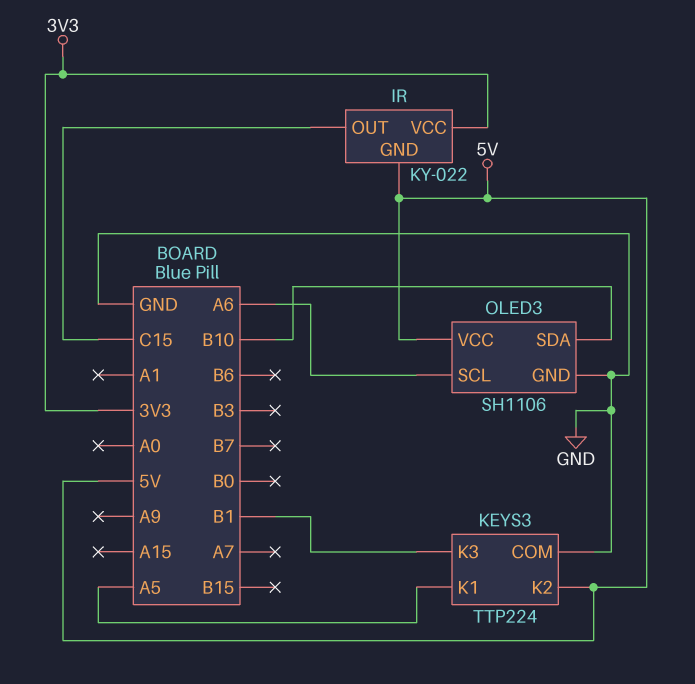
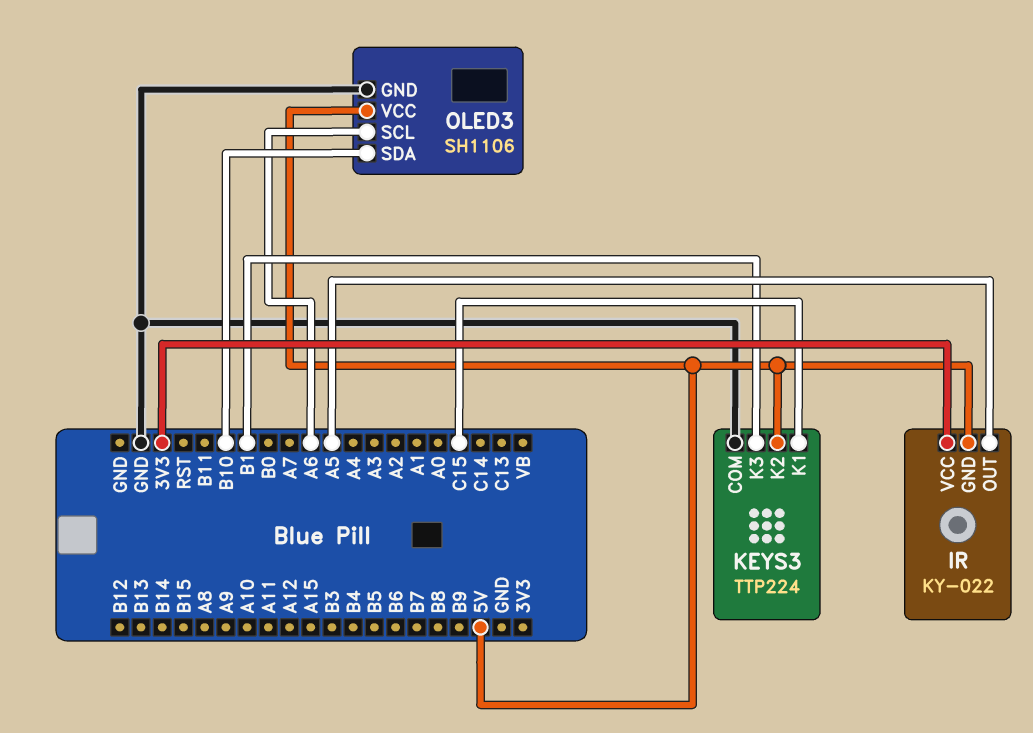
IR pin OUT: C15 -> A5
KEYS3 pin K1: A5 -> C15

